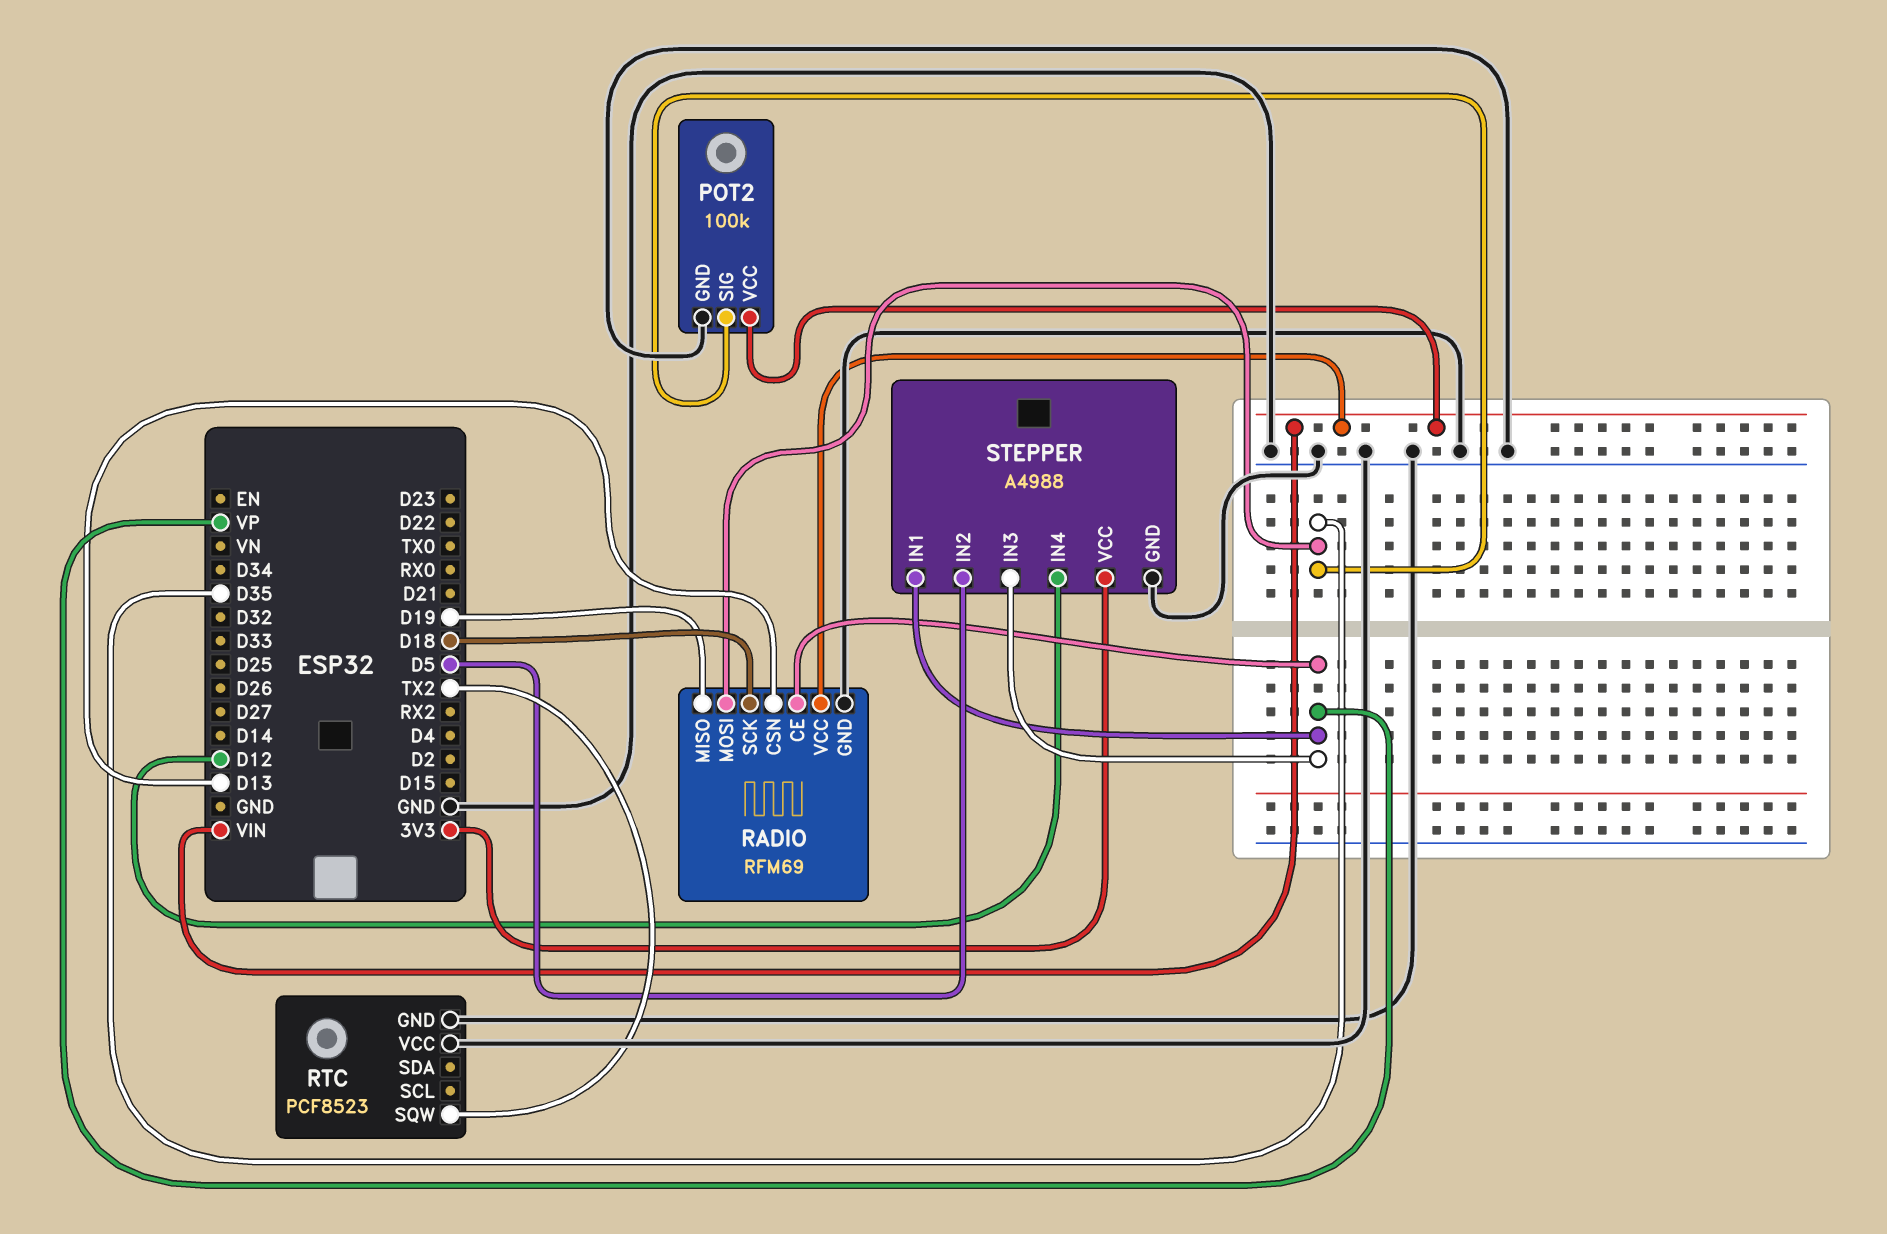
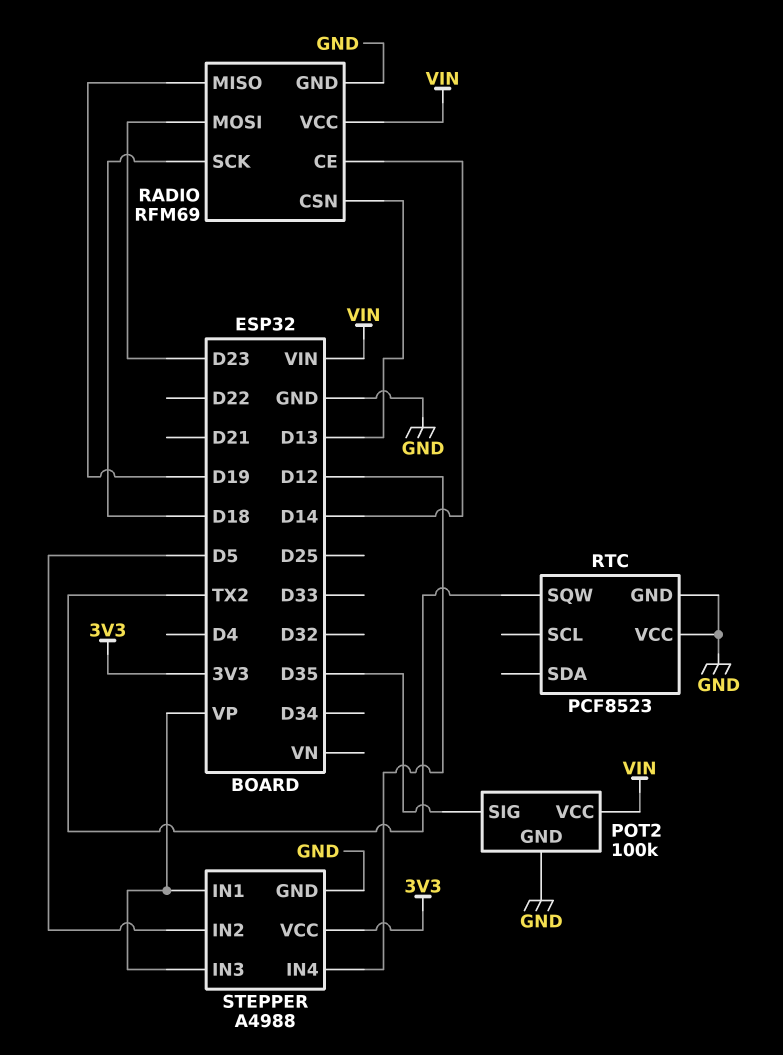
RADIO pin CE: VP -> D14
RADIO pin MOSI: D35 -> D23

